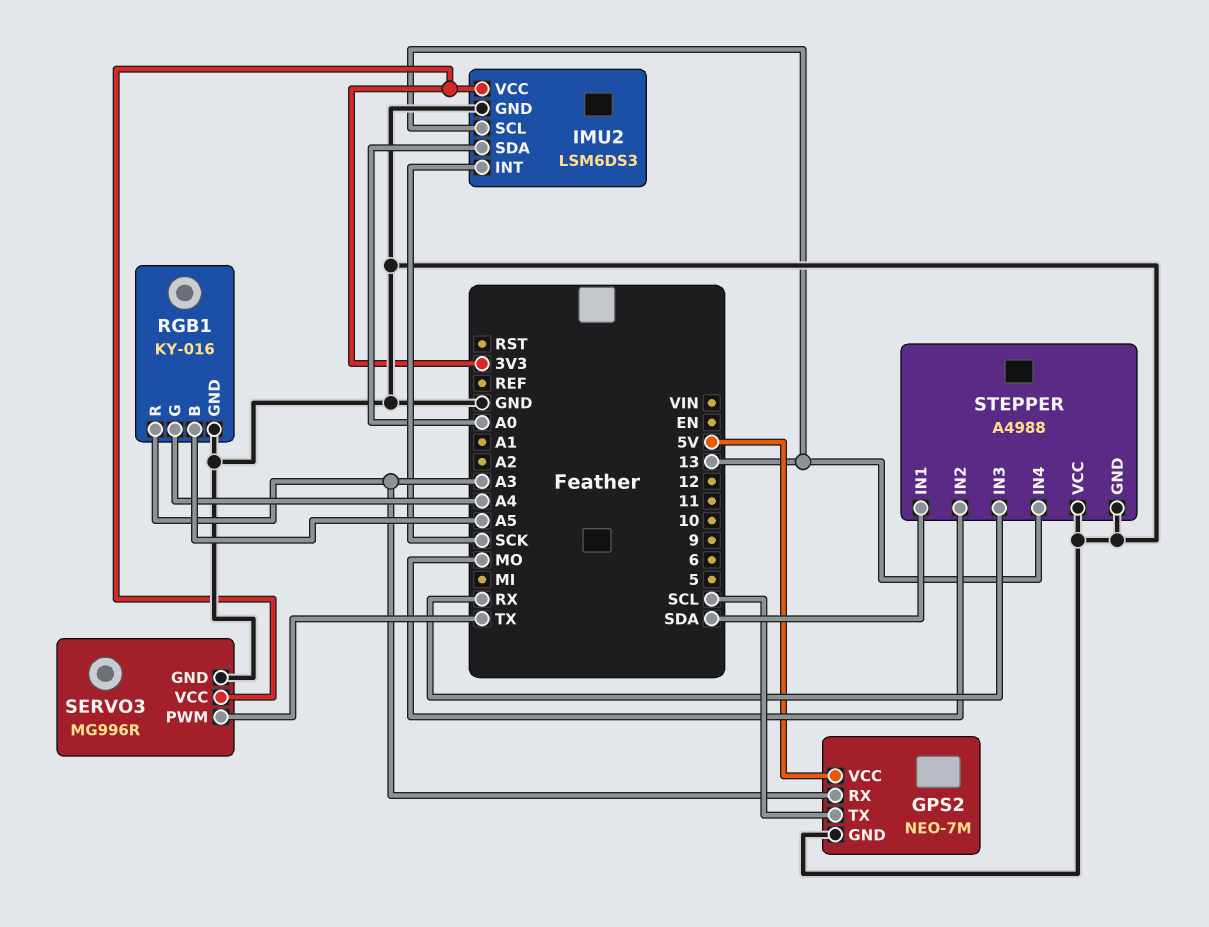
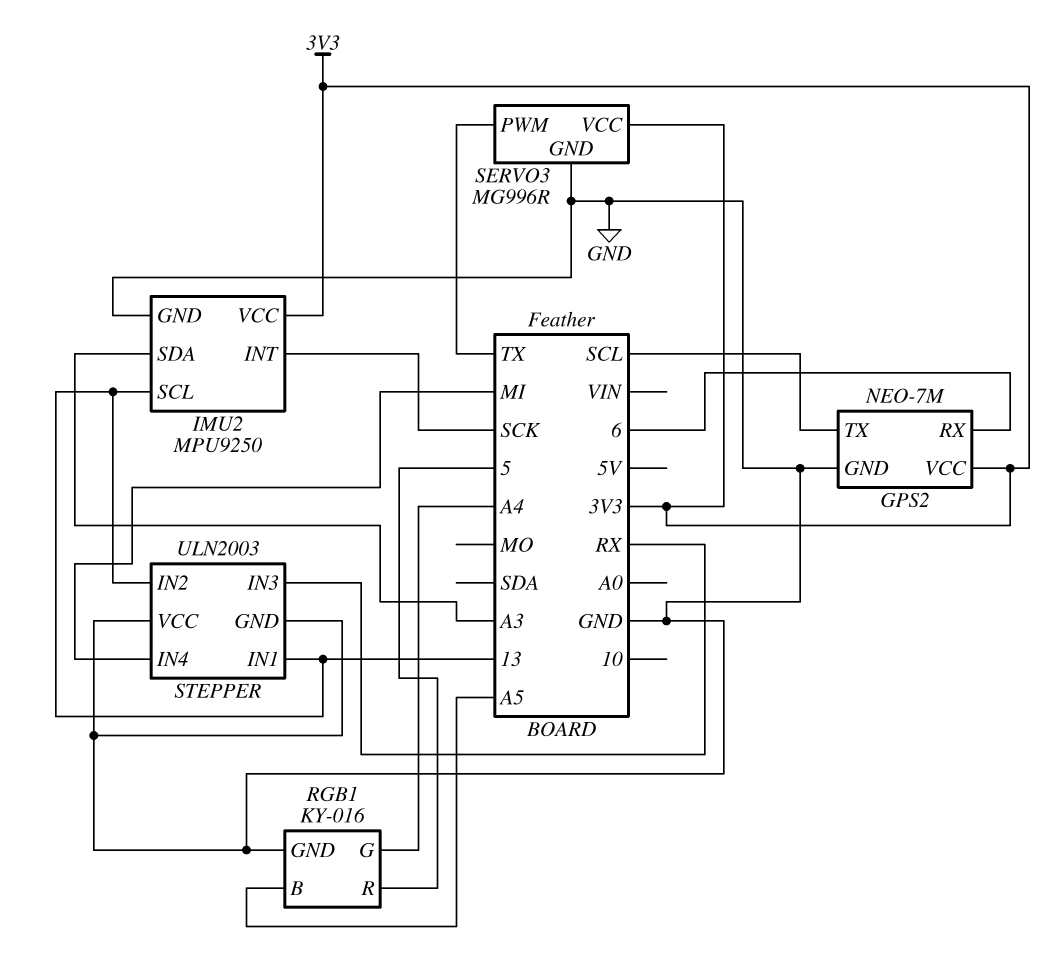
GPS2 pin RX: A3 -> 6
GPS2 pin VCC: 5V -> 3V3
IMU2: LSM6DS3 -> MPU9250
IMU2 pin SDA: A0 -> A3
RGB1 pin R: A3 -> 5
STEPPER: A4988 -> ULN2003
STEPPER pin IN1: SDA -> 13
STEPPER pin IN2: MO -> 13
STEPPER pin IN4: 13 -> MI

